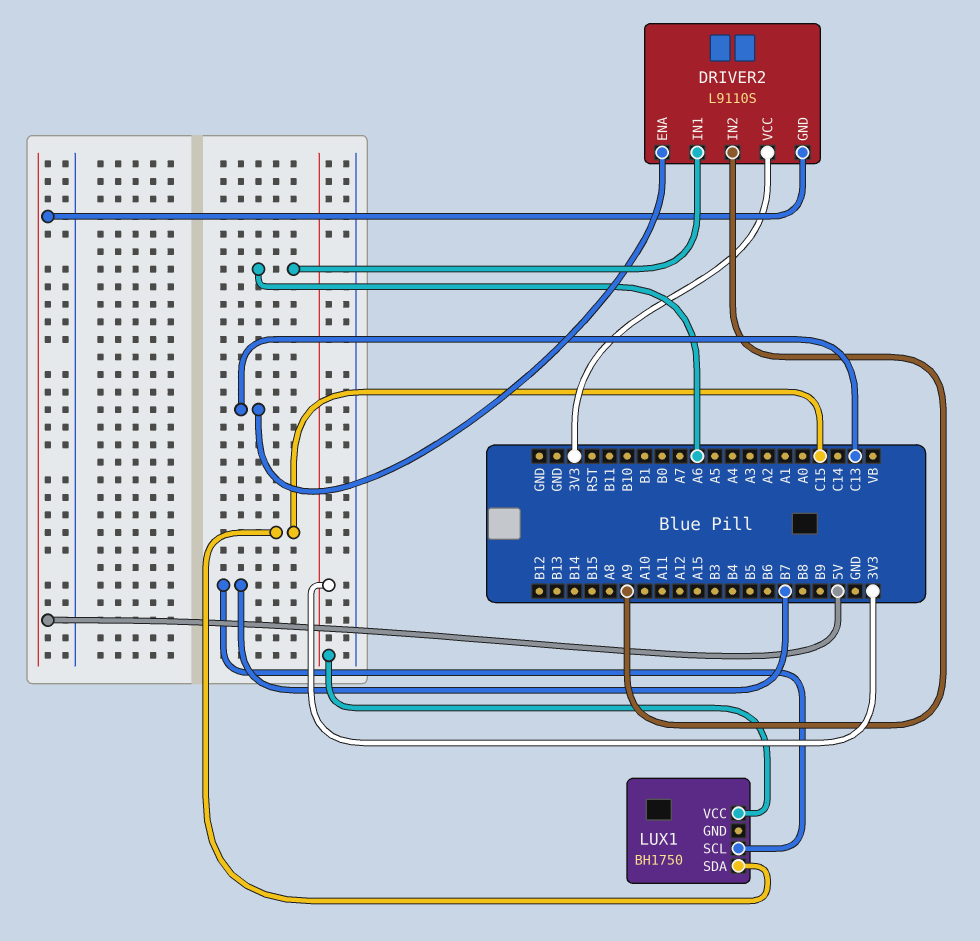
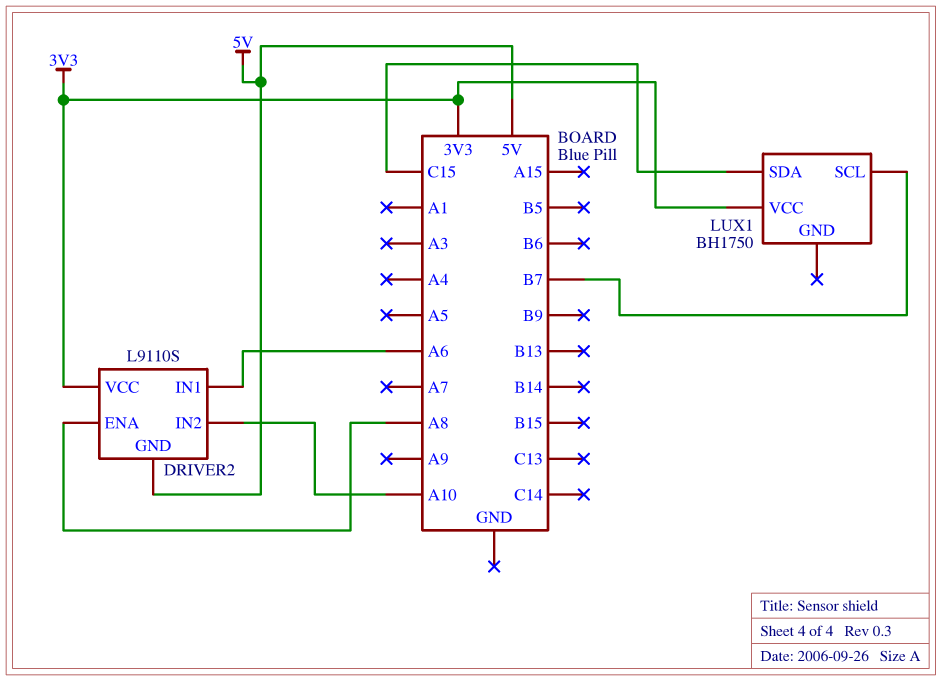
DRIVER2 pin ENA: C13 -> A8
DRIVER2 pin IN2: A9 -> A10

